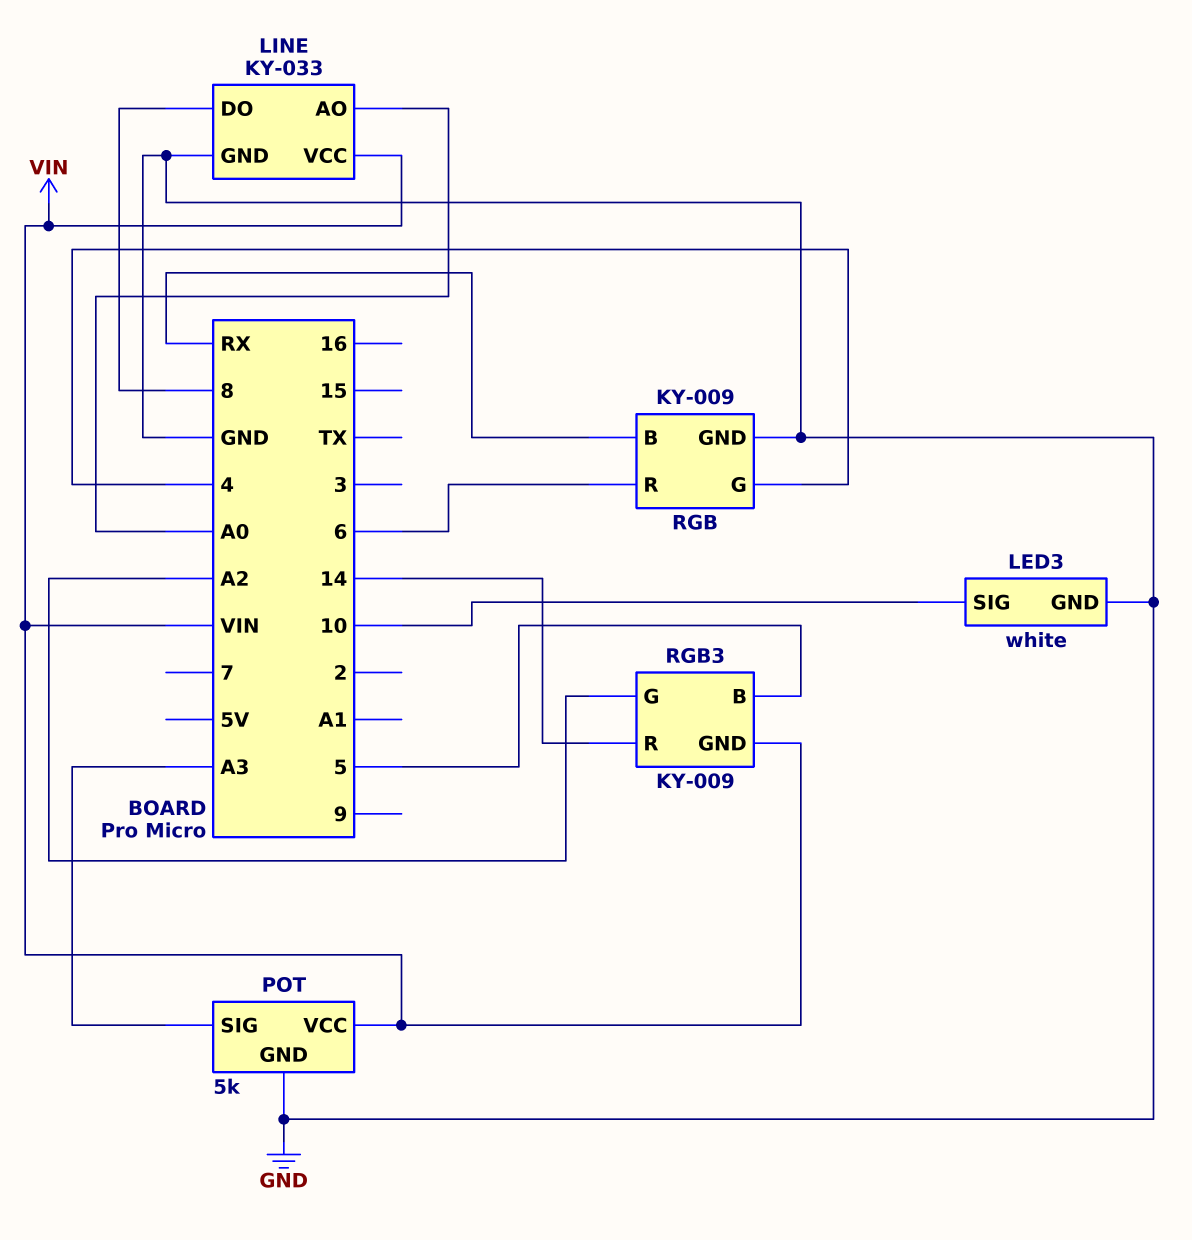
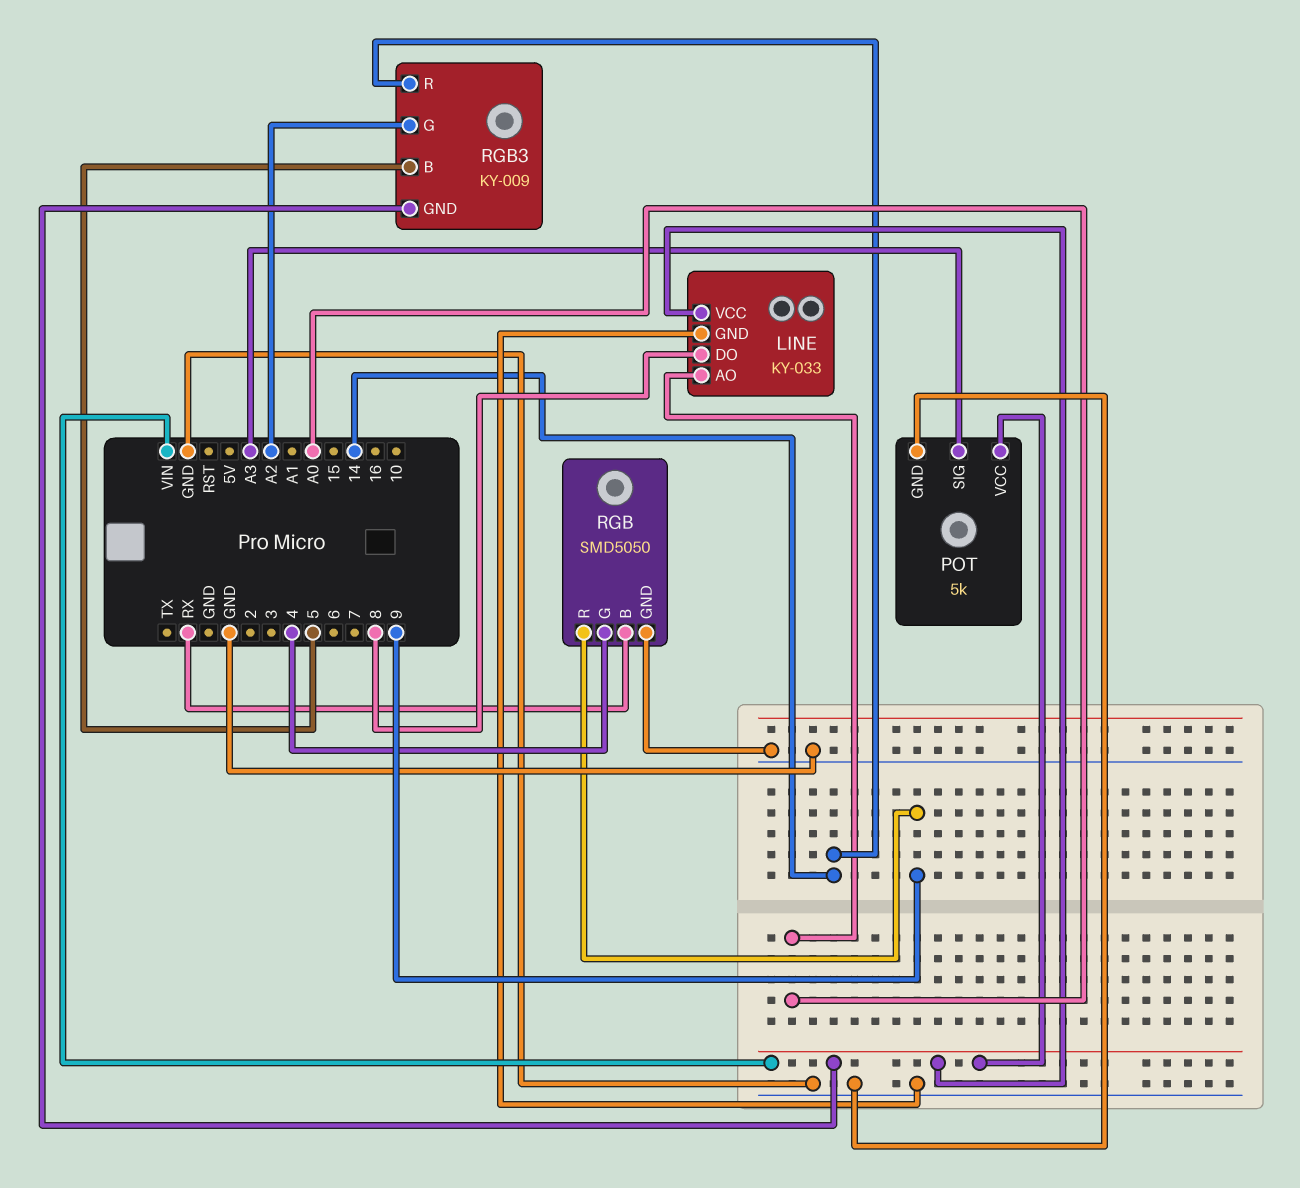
LED3: white -> none
LED3 pin GND: GND -> none
LED3 pin SIG: 10 -> none
RGB: KY-009 -> SMD5050
RGB pin R: 6 -> 9

